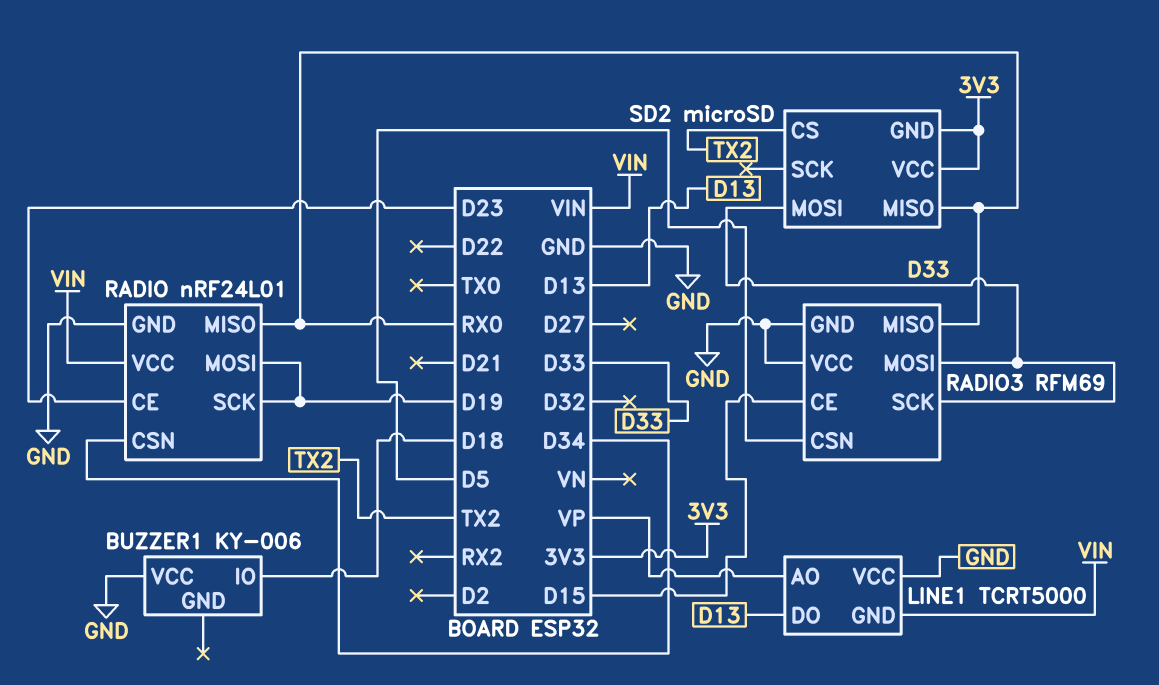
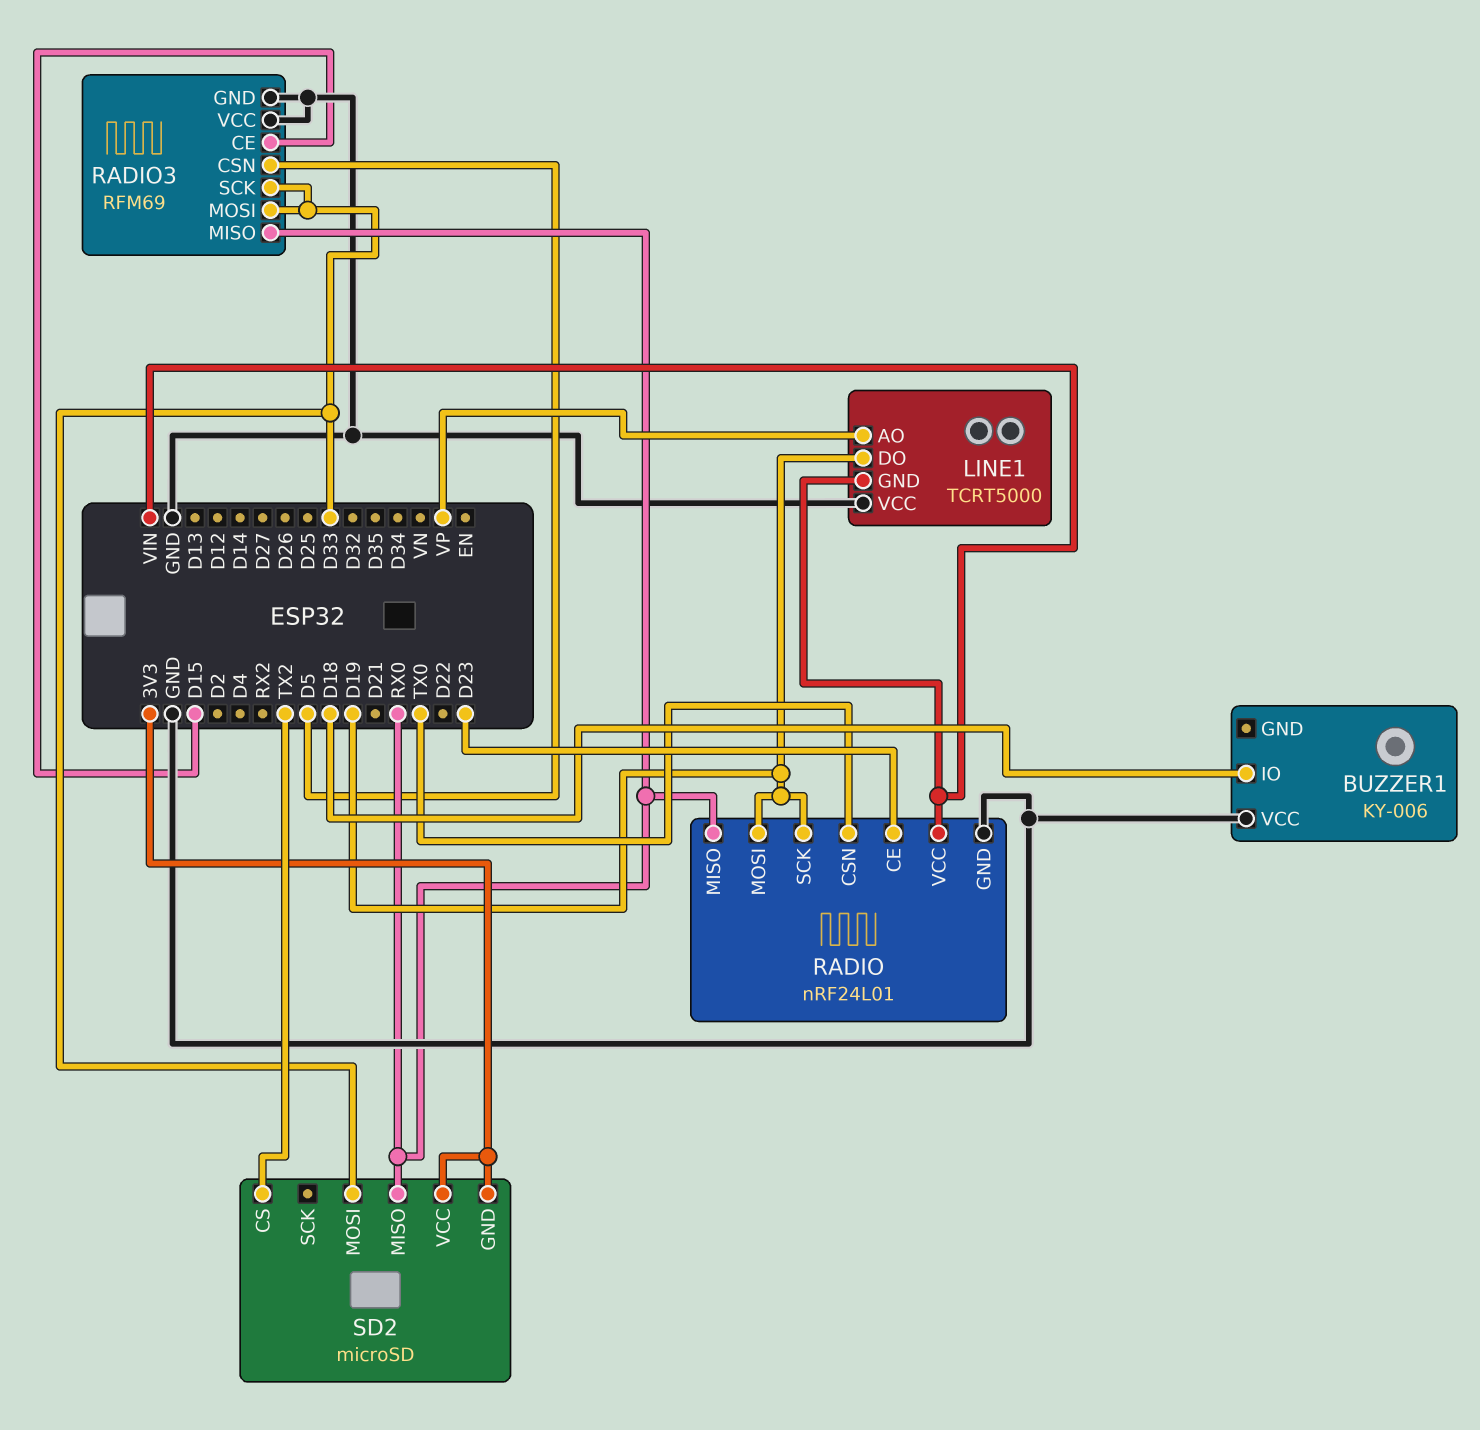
LINE1 pin DO: D13 -> D19
RADIO pin CSN: D34 -> TX0

